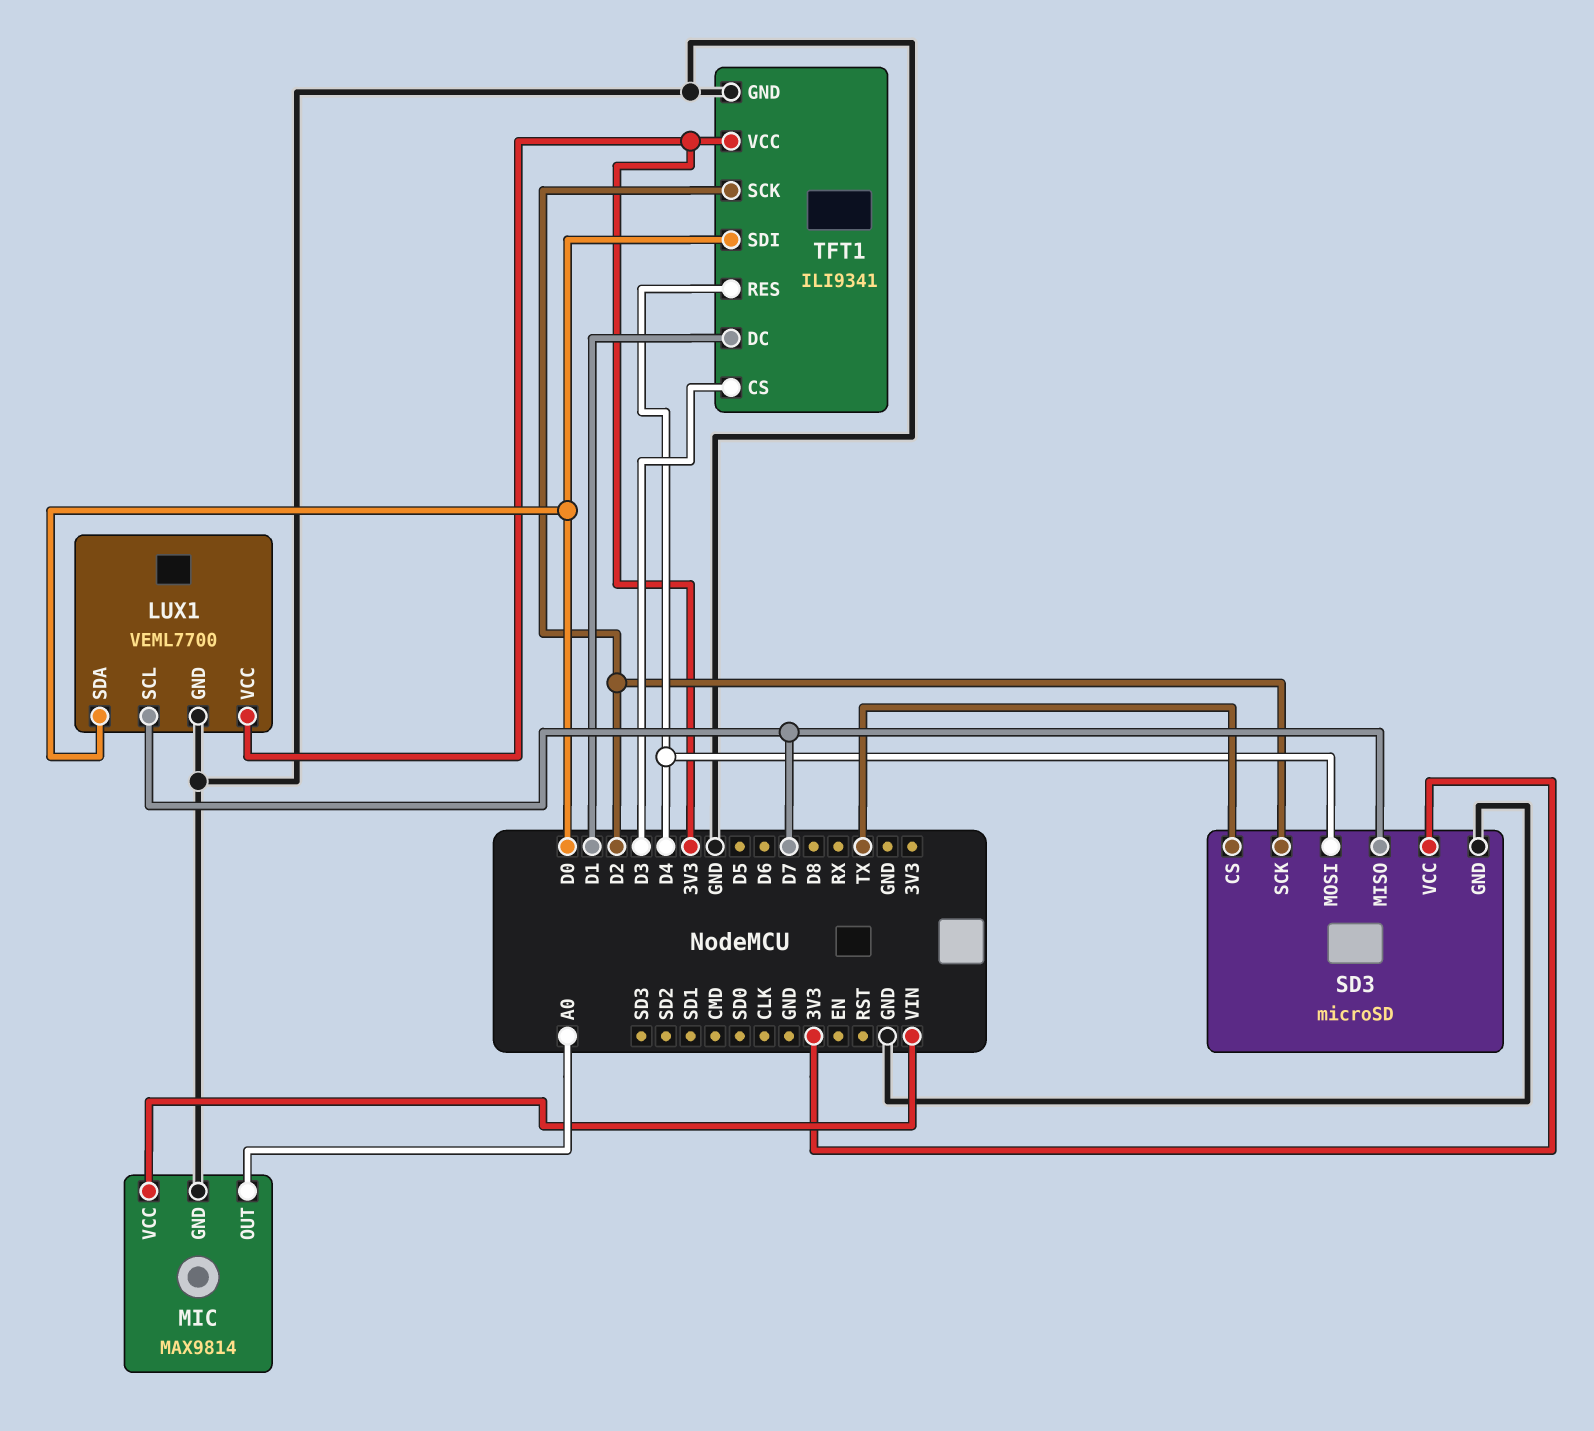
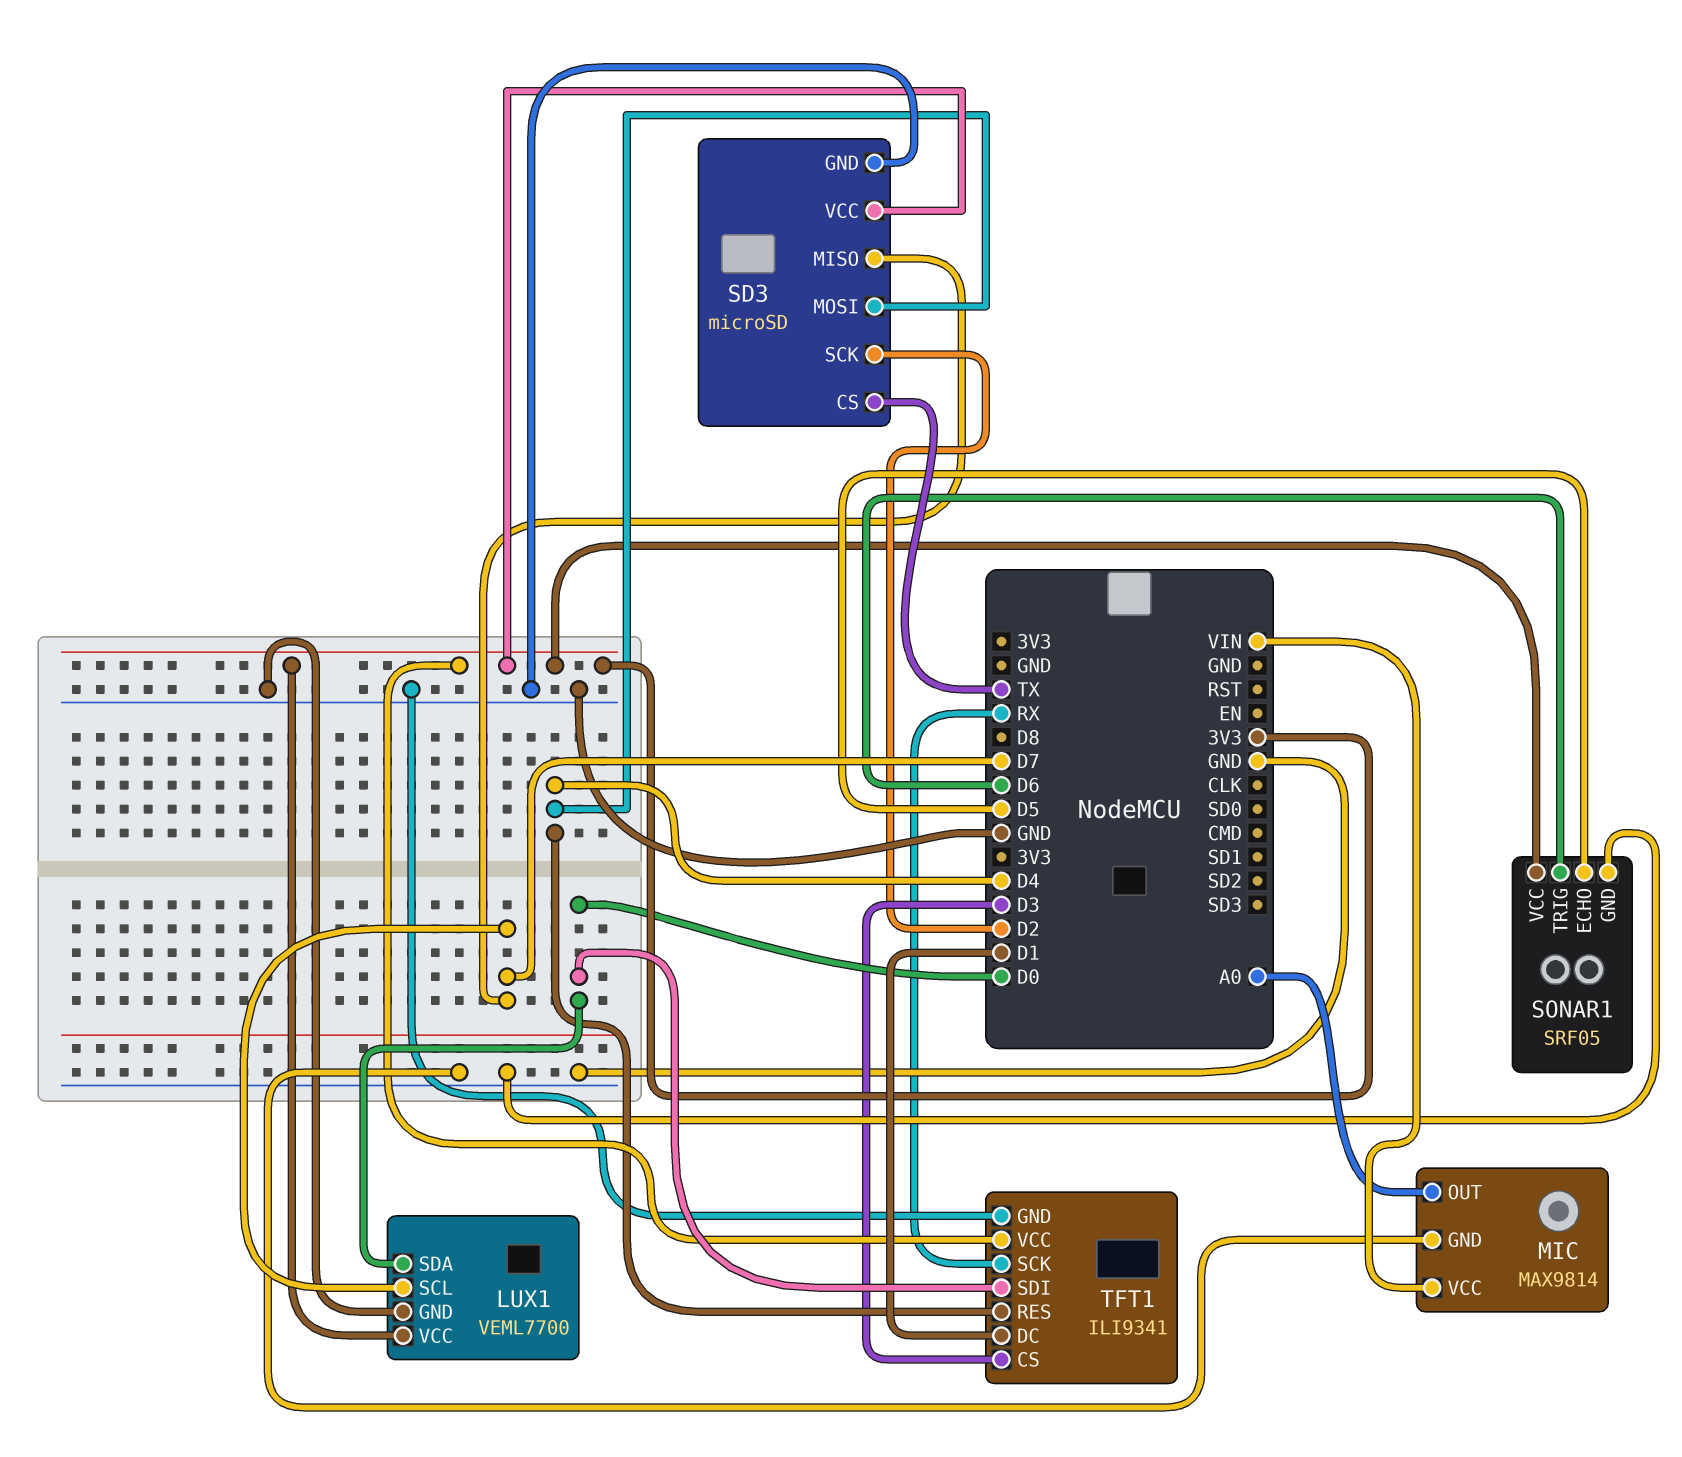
SONAR1: none -> SRF05
SONAR1 pin ECHO: none -> D5
SONAR1 pin GND: none -> GND
SONAR1 pin TRIG: none -> D6
SONAR1 pin VCC: none -> 3V3
TFT1 pin SCK: D2 -> RX

